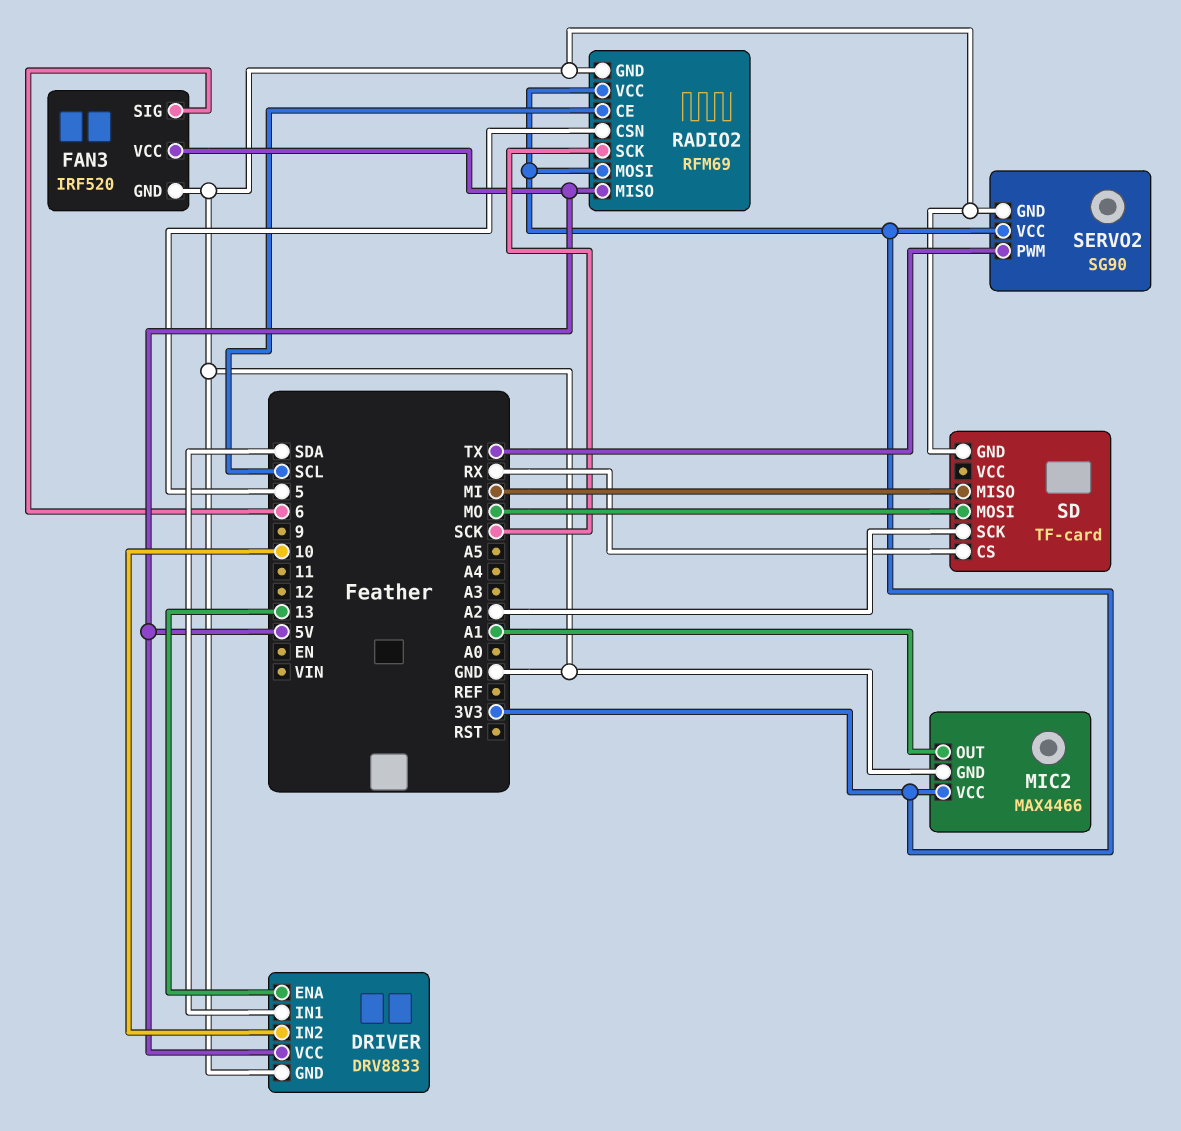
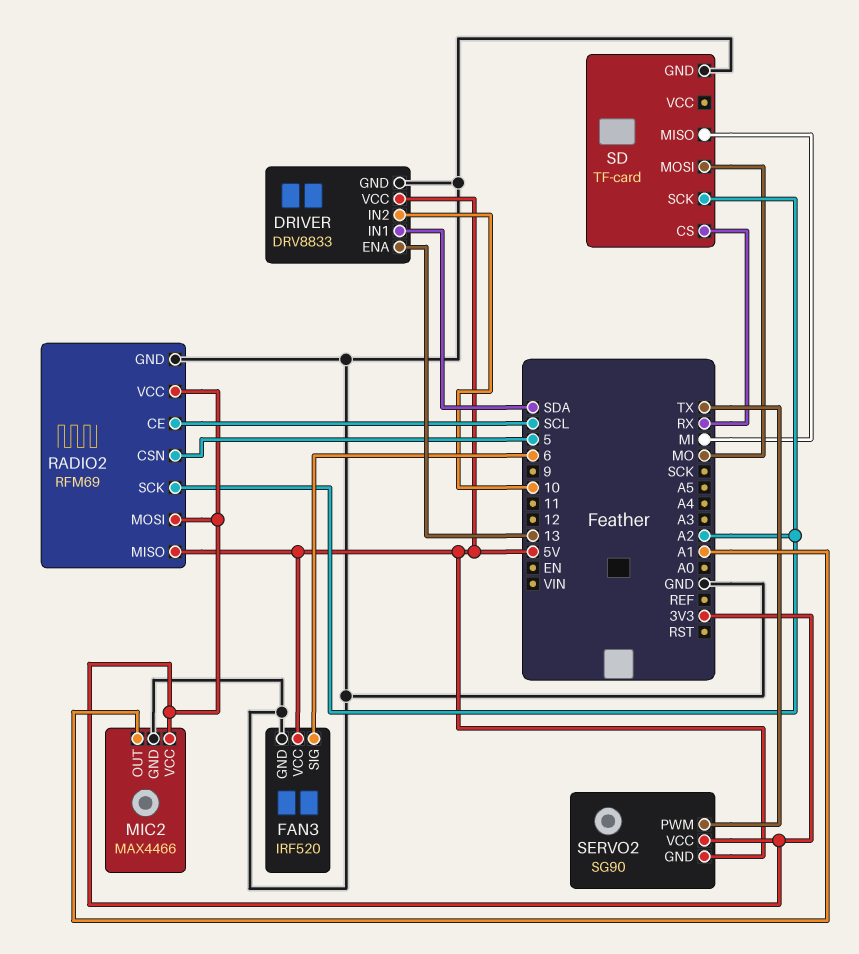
RADIO2 pin SCK: SCK -> A2
SERVO2 pin GND: GND -> 5V

